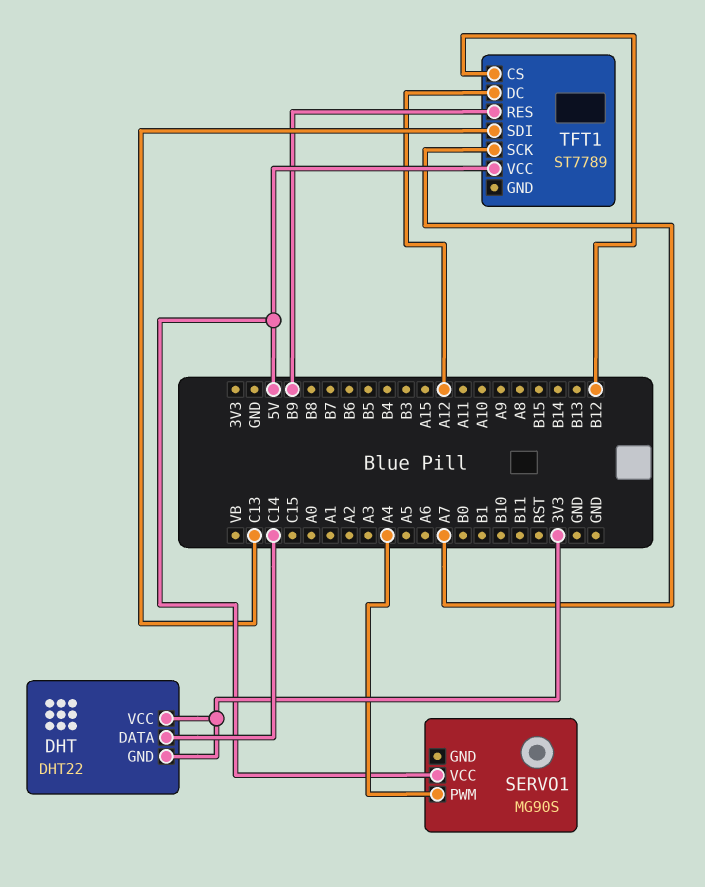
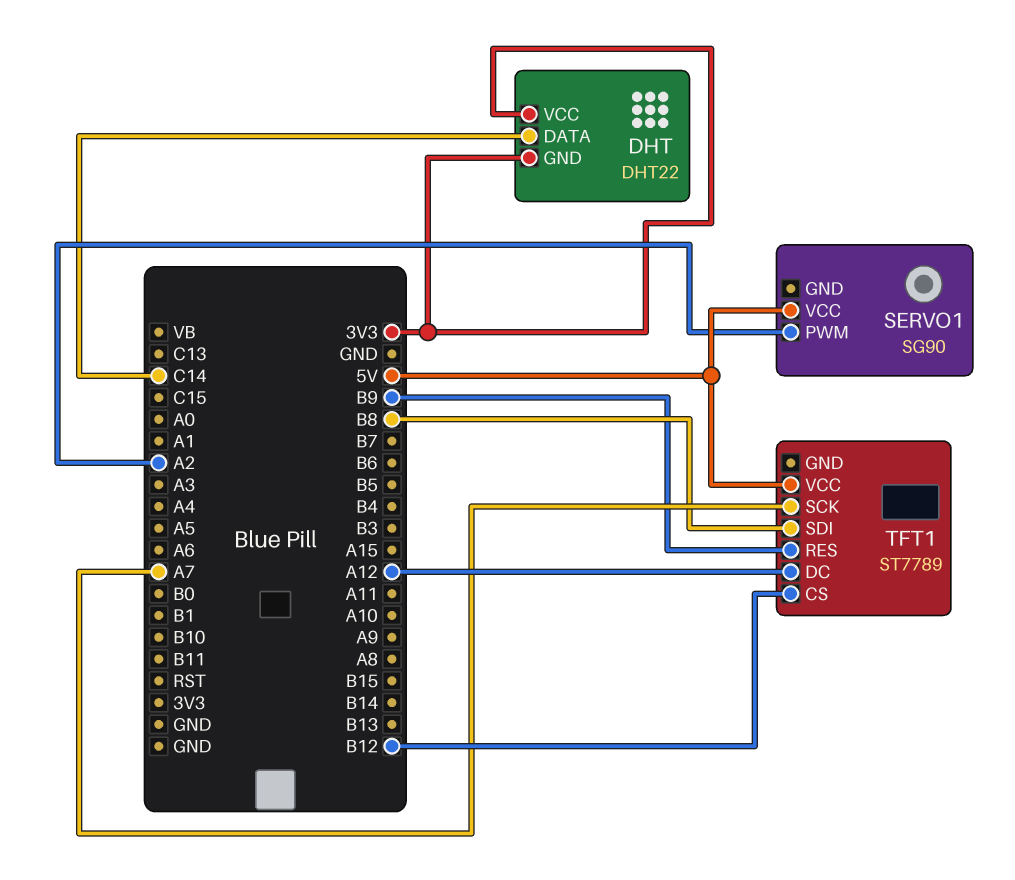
SERVO1: MG90S -> SG90
SERVO1 pin PWM: A4 -> A2
TFT1 pin SDI: C13 -> B8

